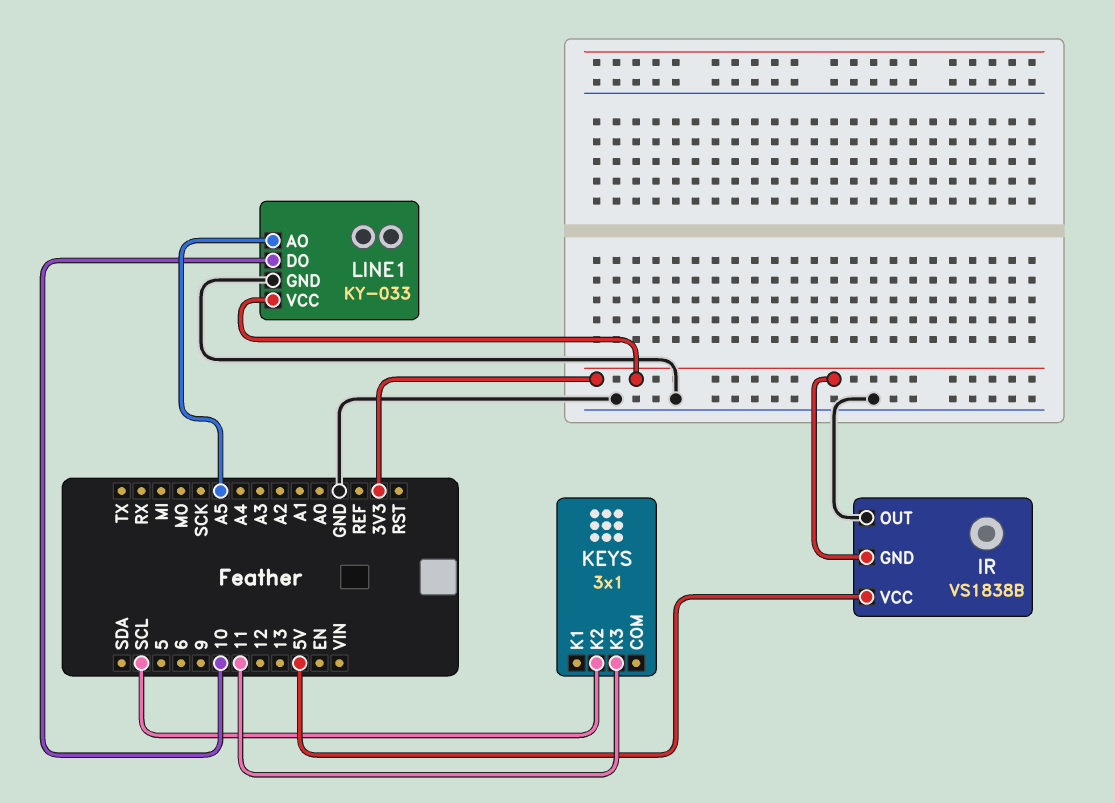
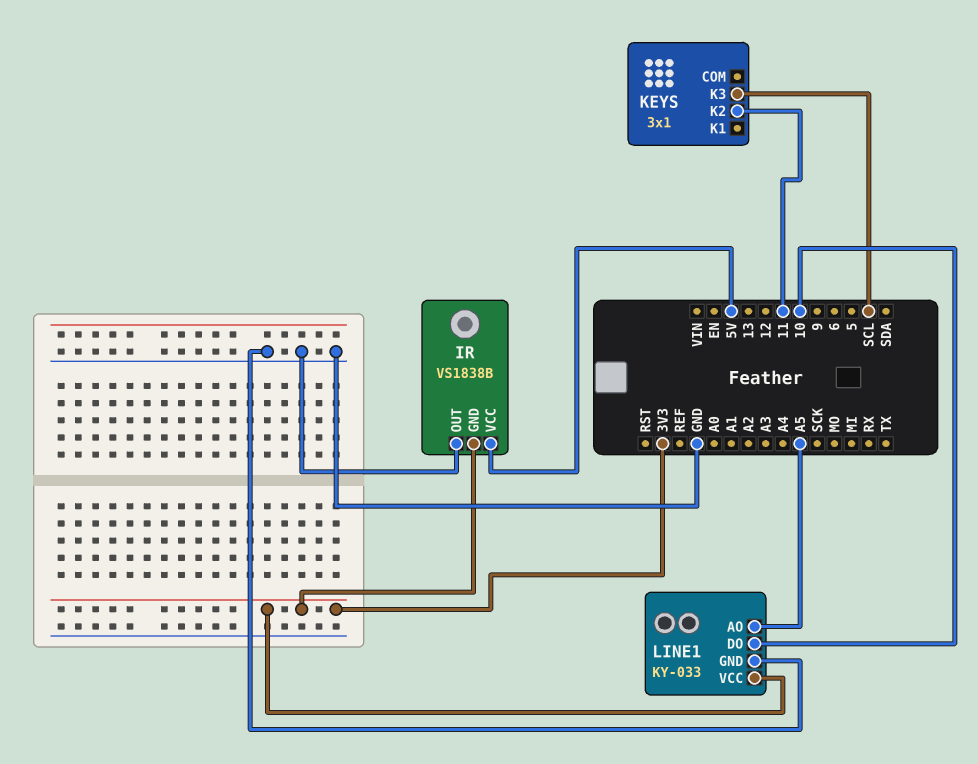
KEYS pin K2: SCL -> 11
KEYS pin K3: 11 -> SCL

